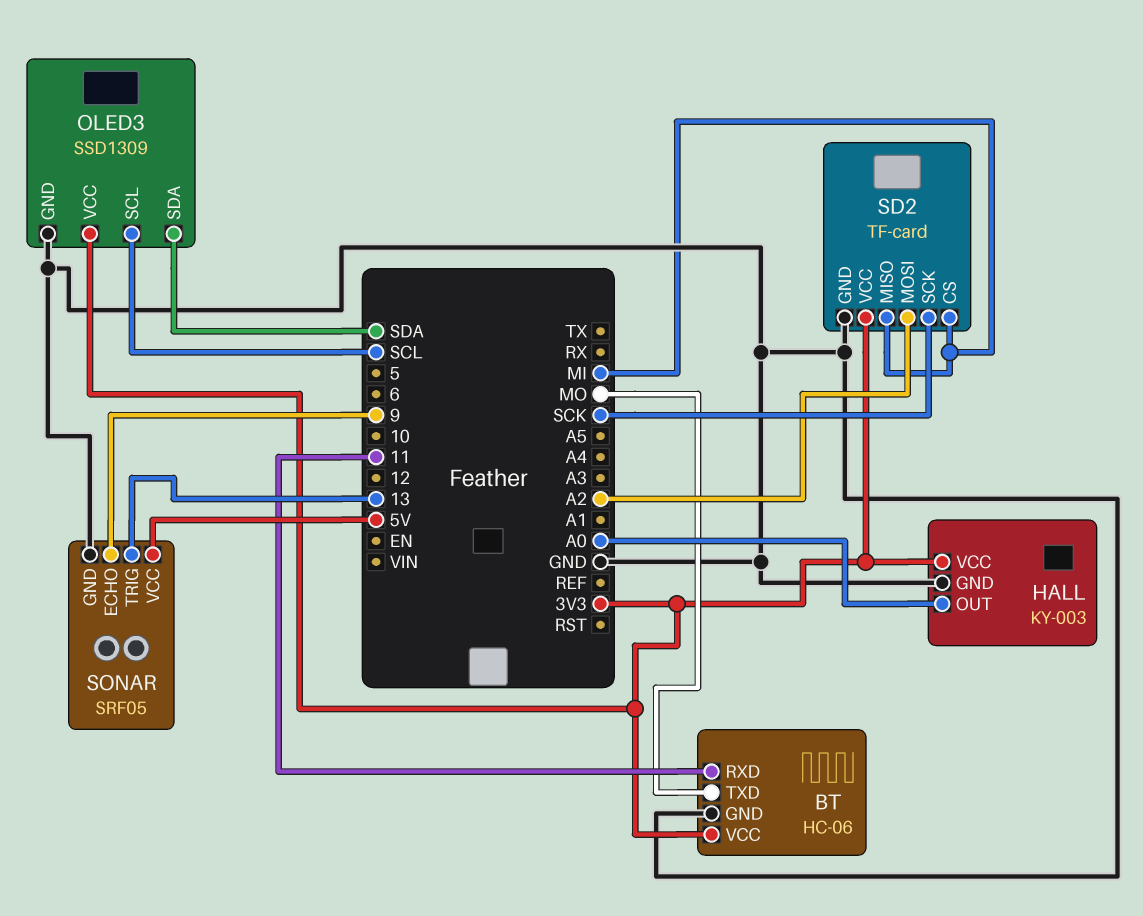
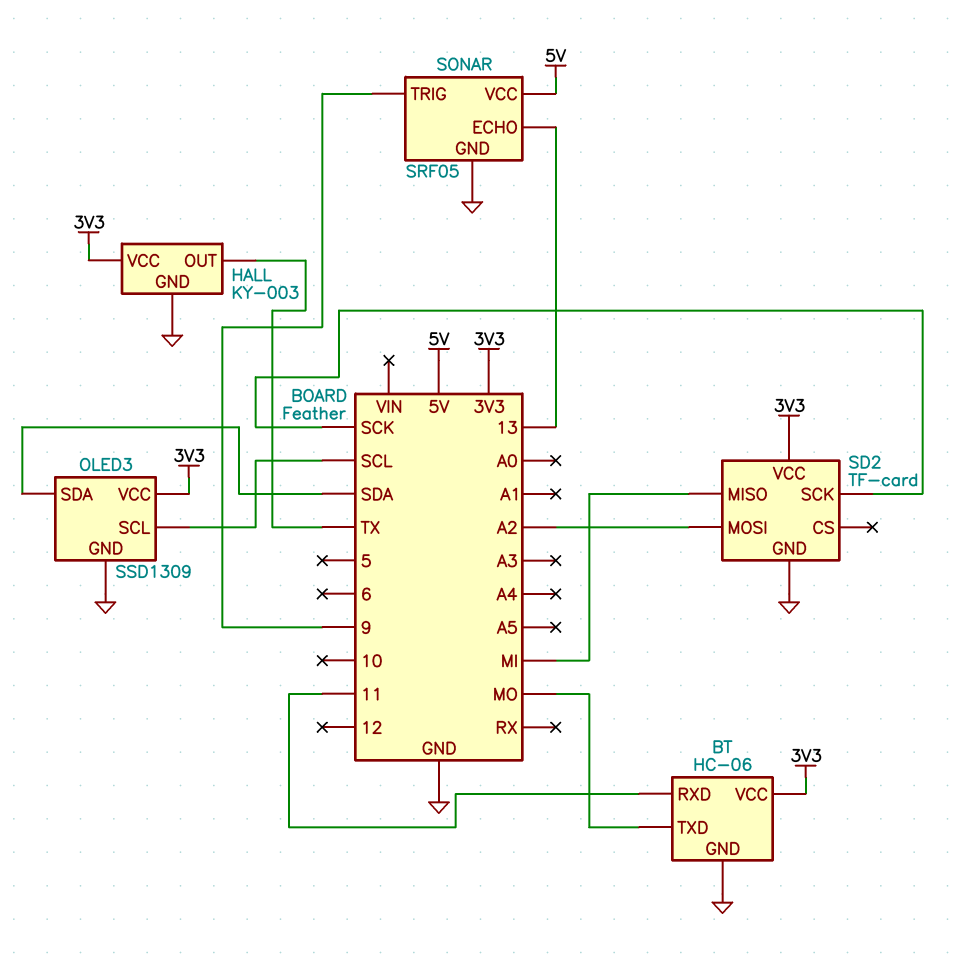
HALL pin OUT: A0 -> TX
SD2 pin CS: MI -> none
SONAR pin ECHO: 9 -> 13
SONAR pin TRIG: 13 -> 9

